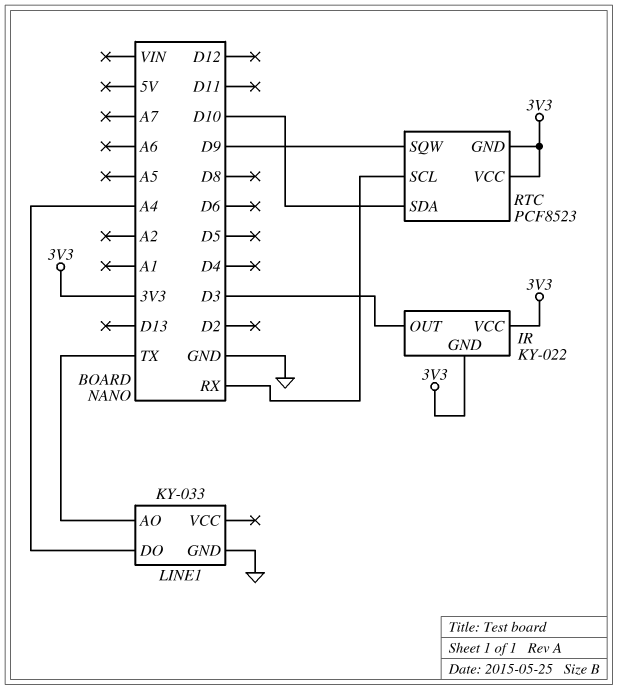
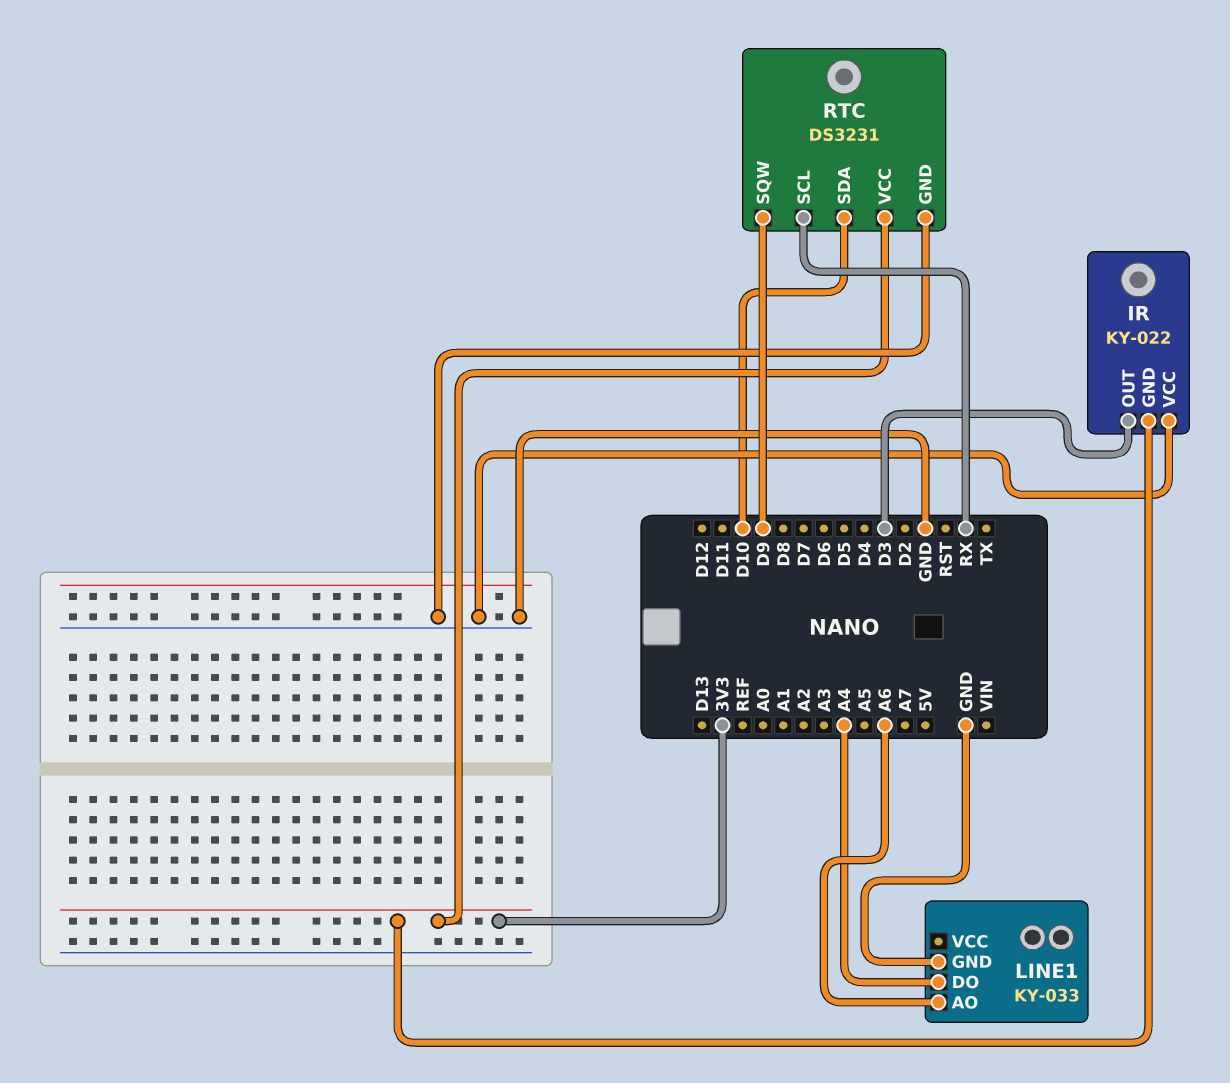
IR pin VCC: 3V3 -> GND
LINE1 pin AO: TX -> A6
RTC: PCF8523 -> DS3231
RTC pin GND: 3V3 -> GND

